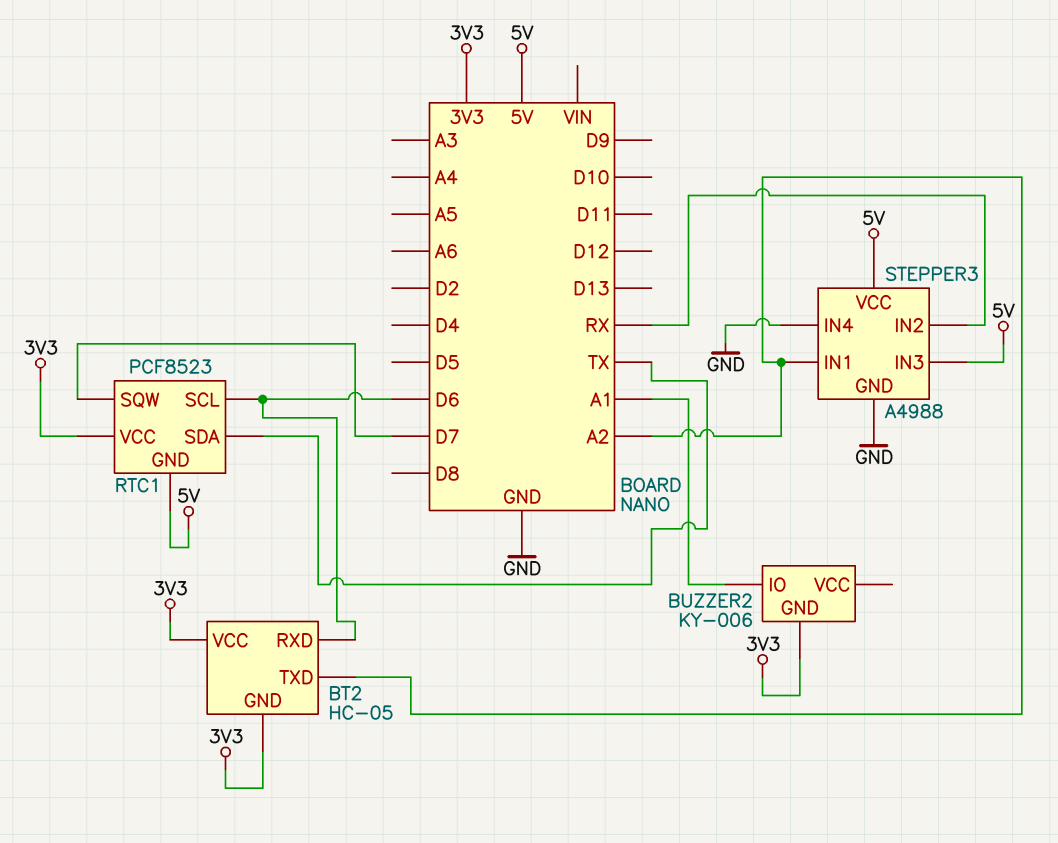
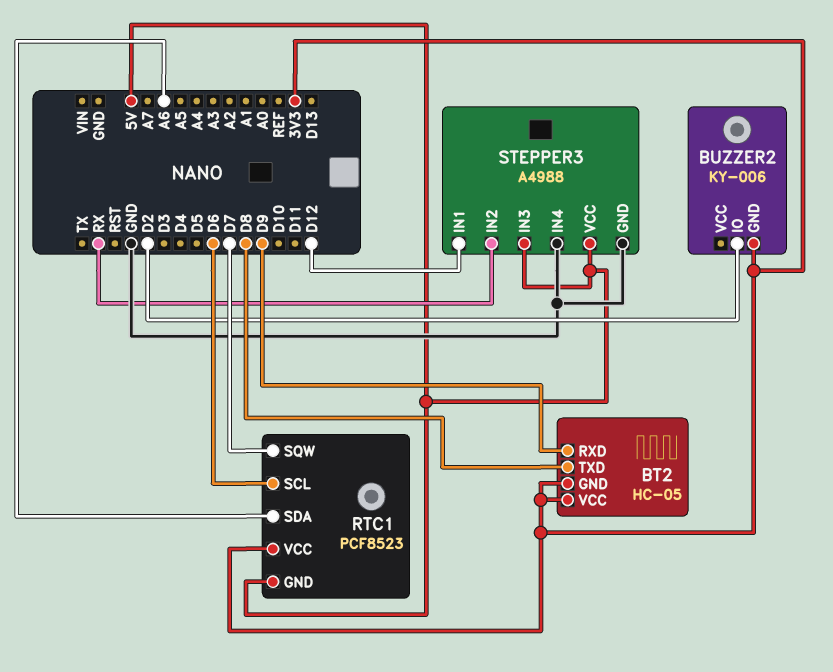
BT2 pin RXD: D6 -> D9
BT2 pin TXD: A2 -> D8
BUZZER2 pin IO: A1 -> D2
RTC1 pin SDA: TX -> A6
STEPPER3 pin IN1: A2 -> D12

